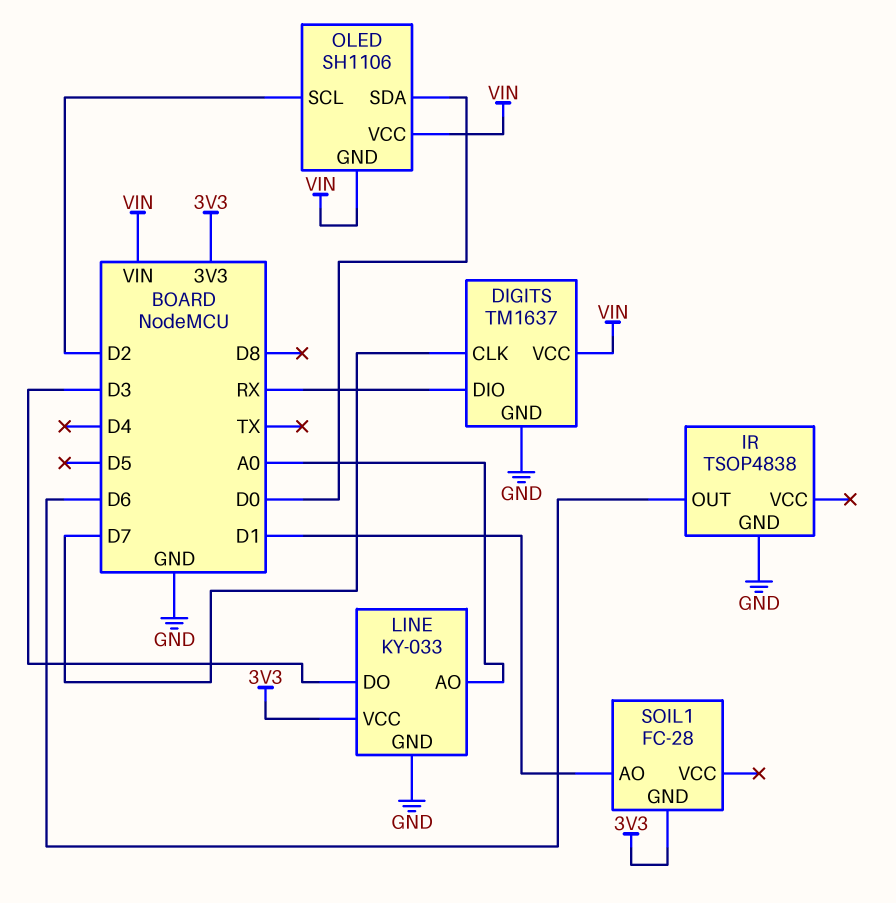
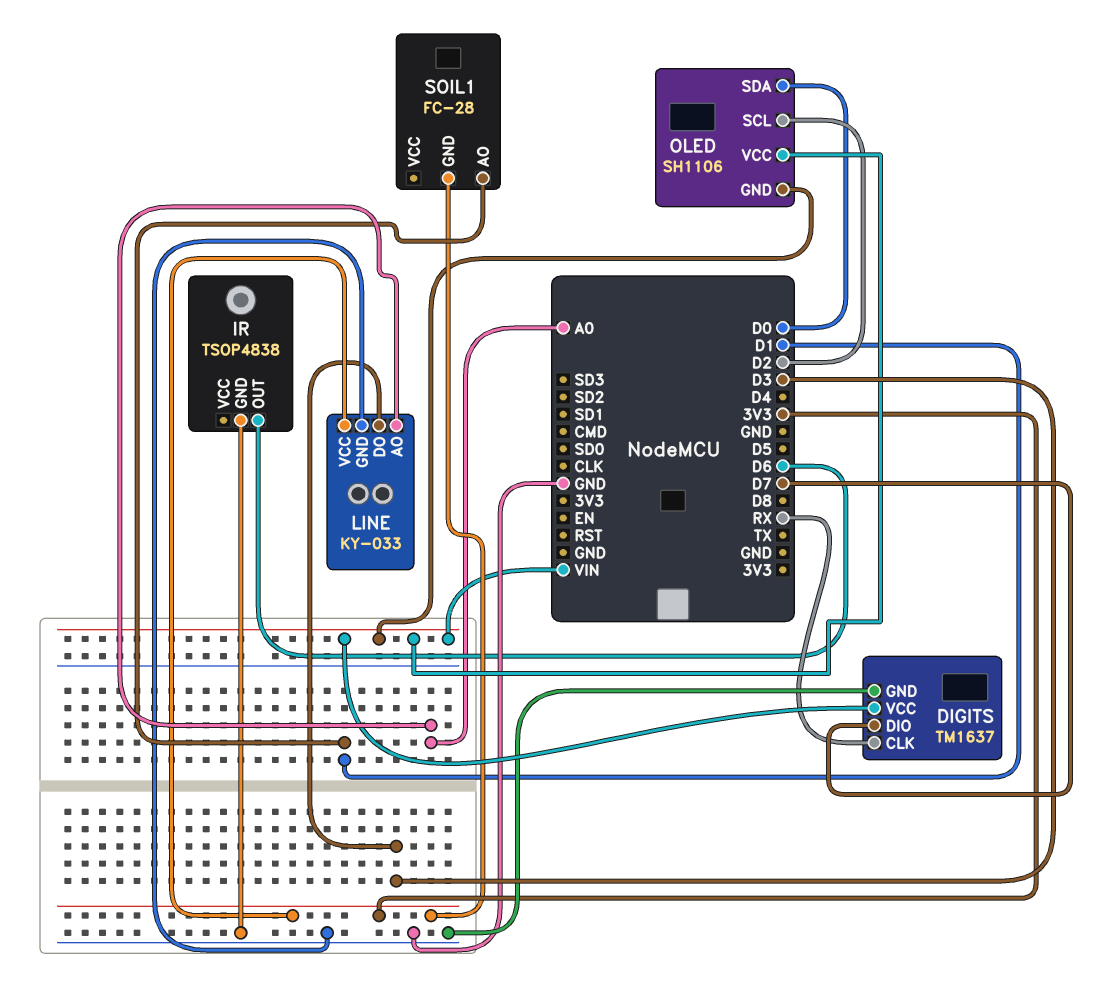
DIGITS pin CLK: D7 -> RX
DIGITS pin DIO: RX -> D7

